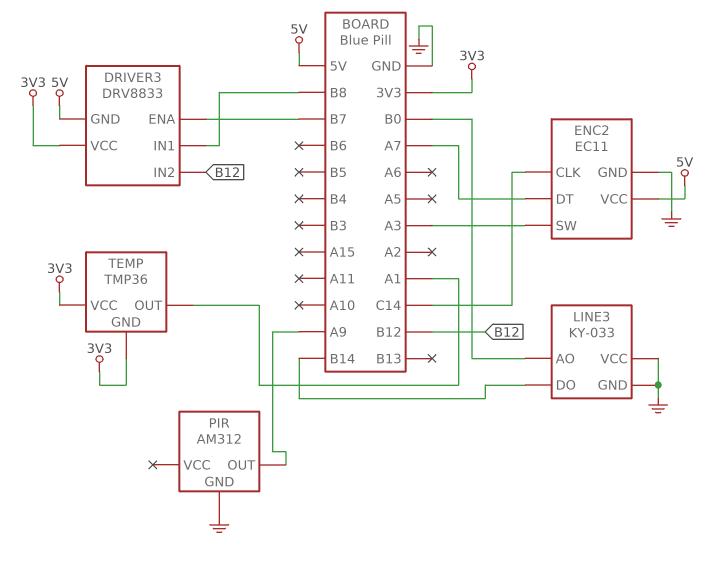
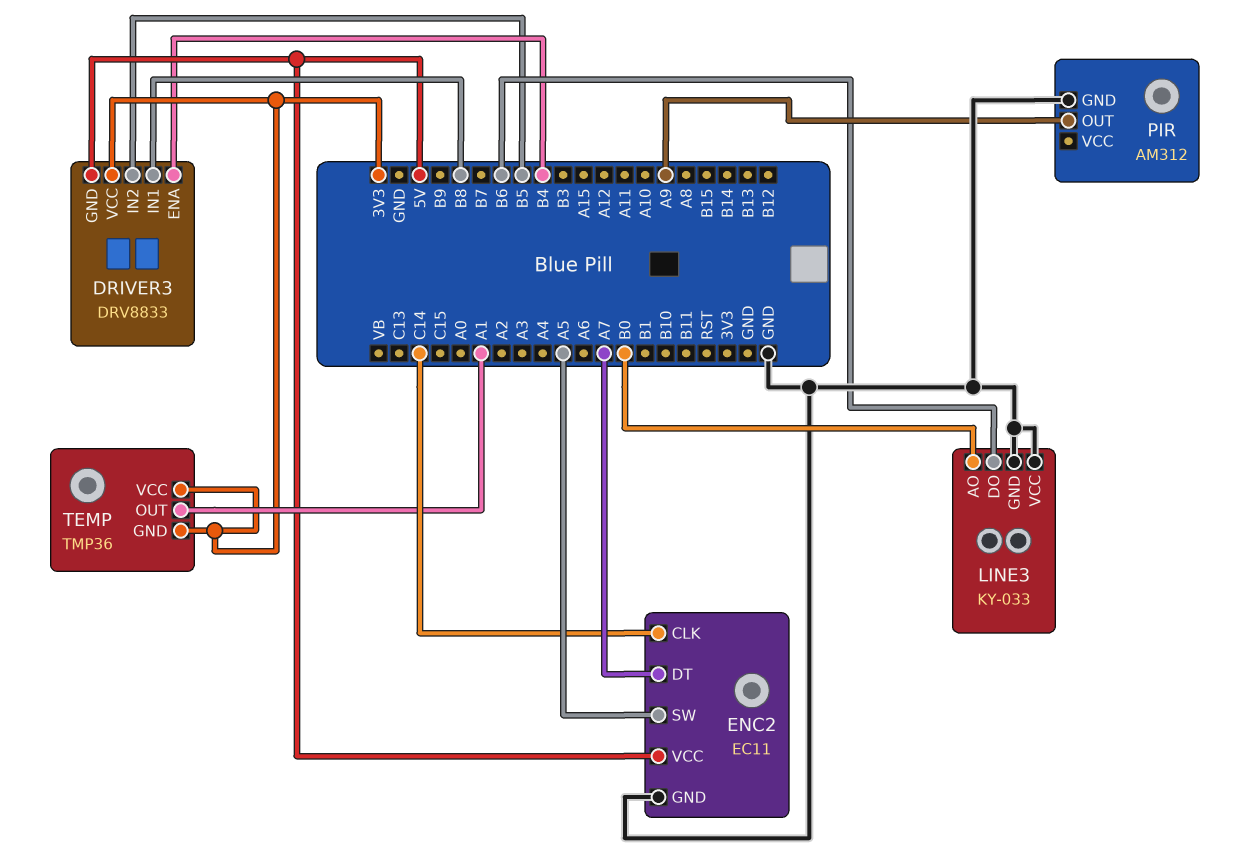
DRIVER3 pin ENA: B7 -> B4
DRIVER3 pin IN2: B12 -> B5
ENC2 pin SW: A3 -> A5
LINE3 pin DO: B14 -> B6

